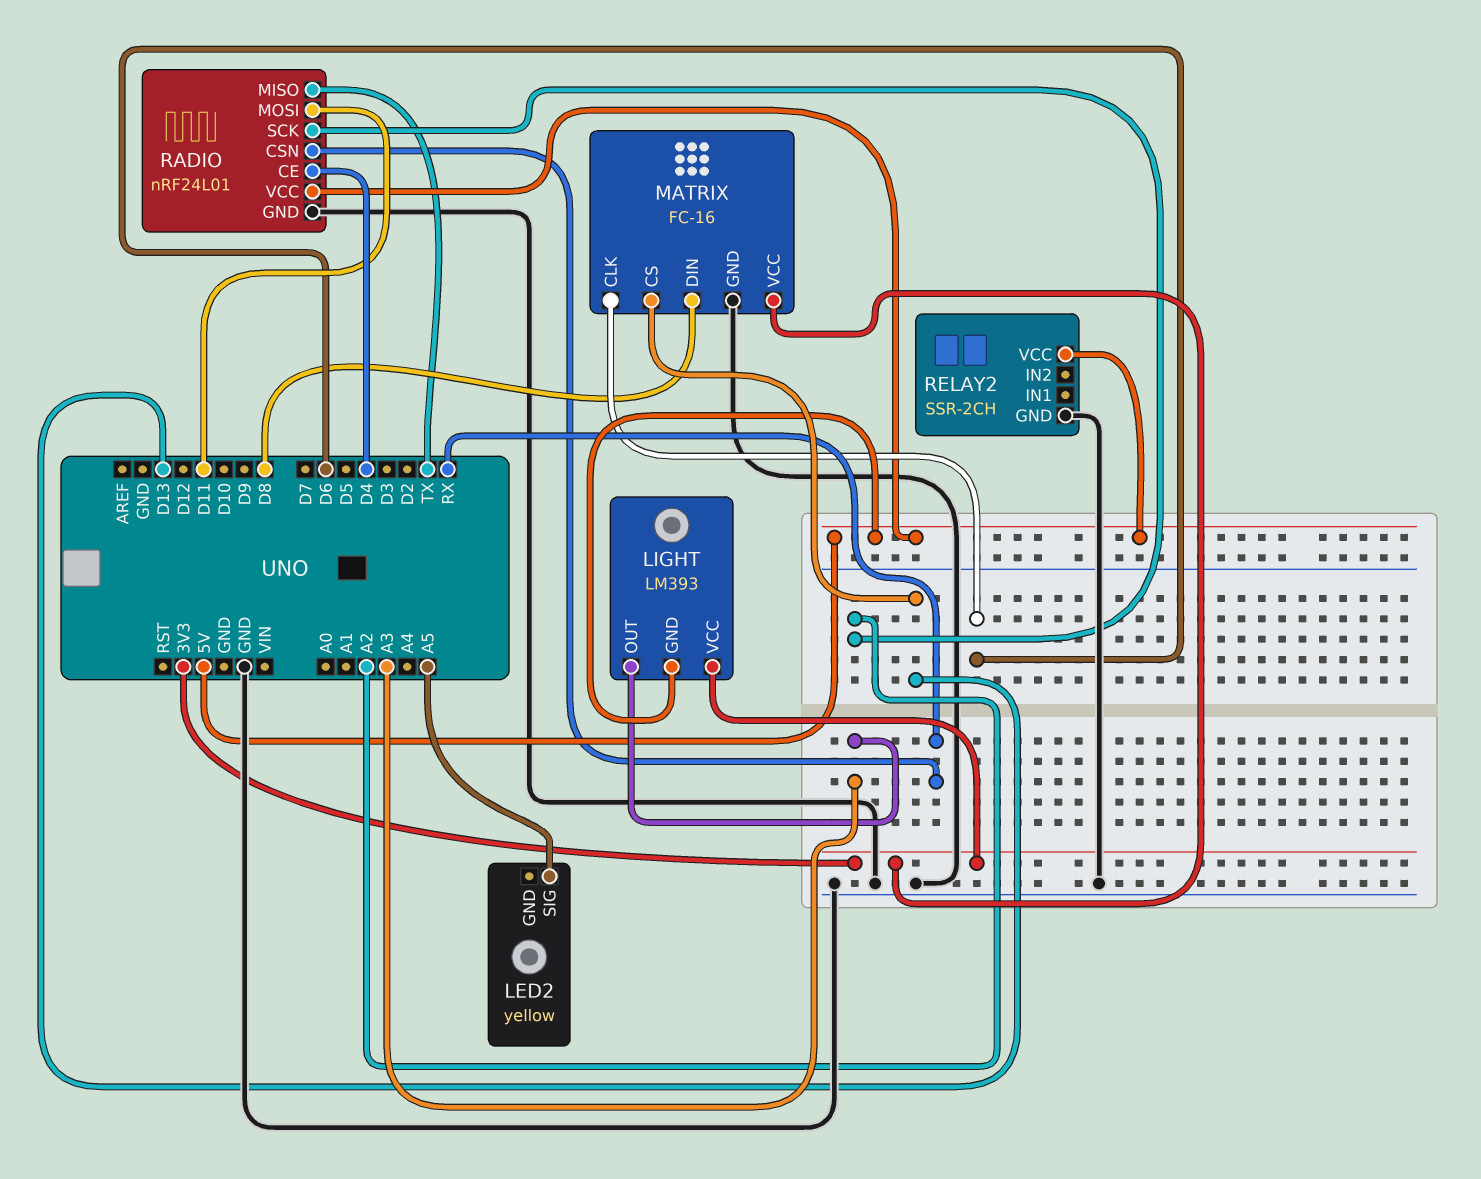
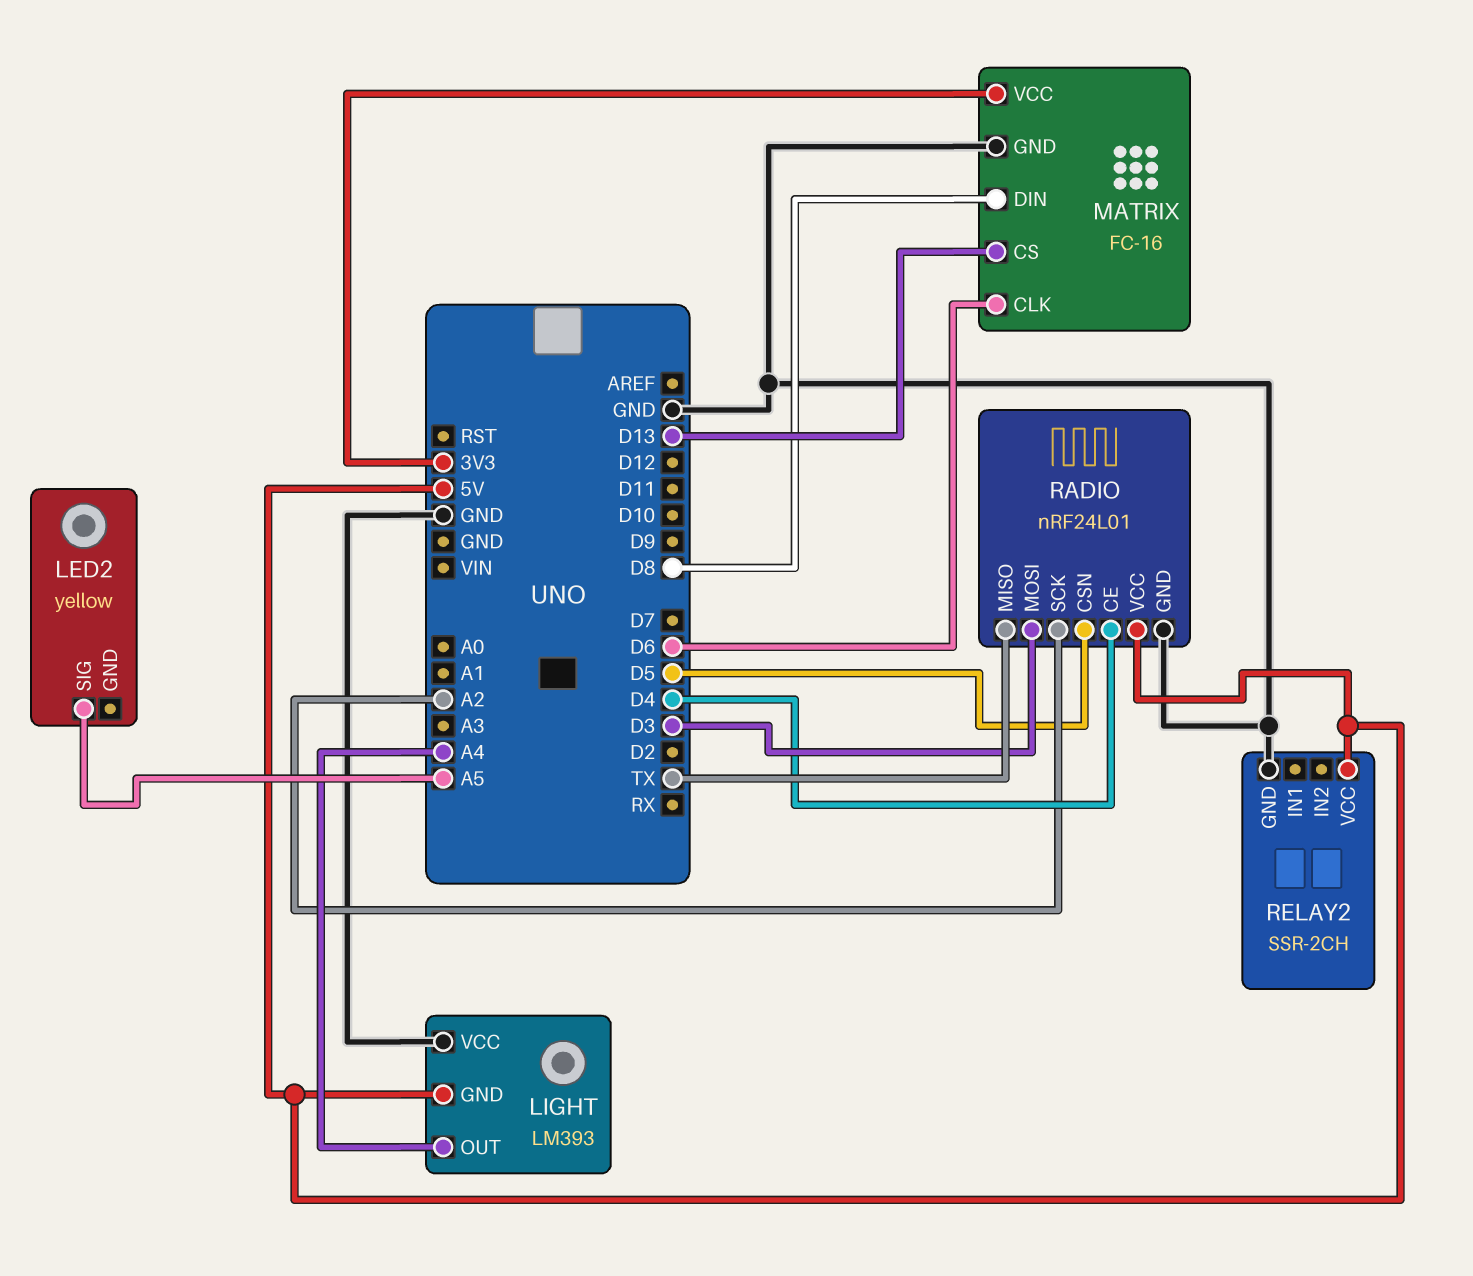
LIGHT pin OUT: A3 -> A4
LIGHT pin VCC: 3V3 -> GND
RADIO pin CSN: RX -> D5
RADIO pin MOSI: D11 -> D3

